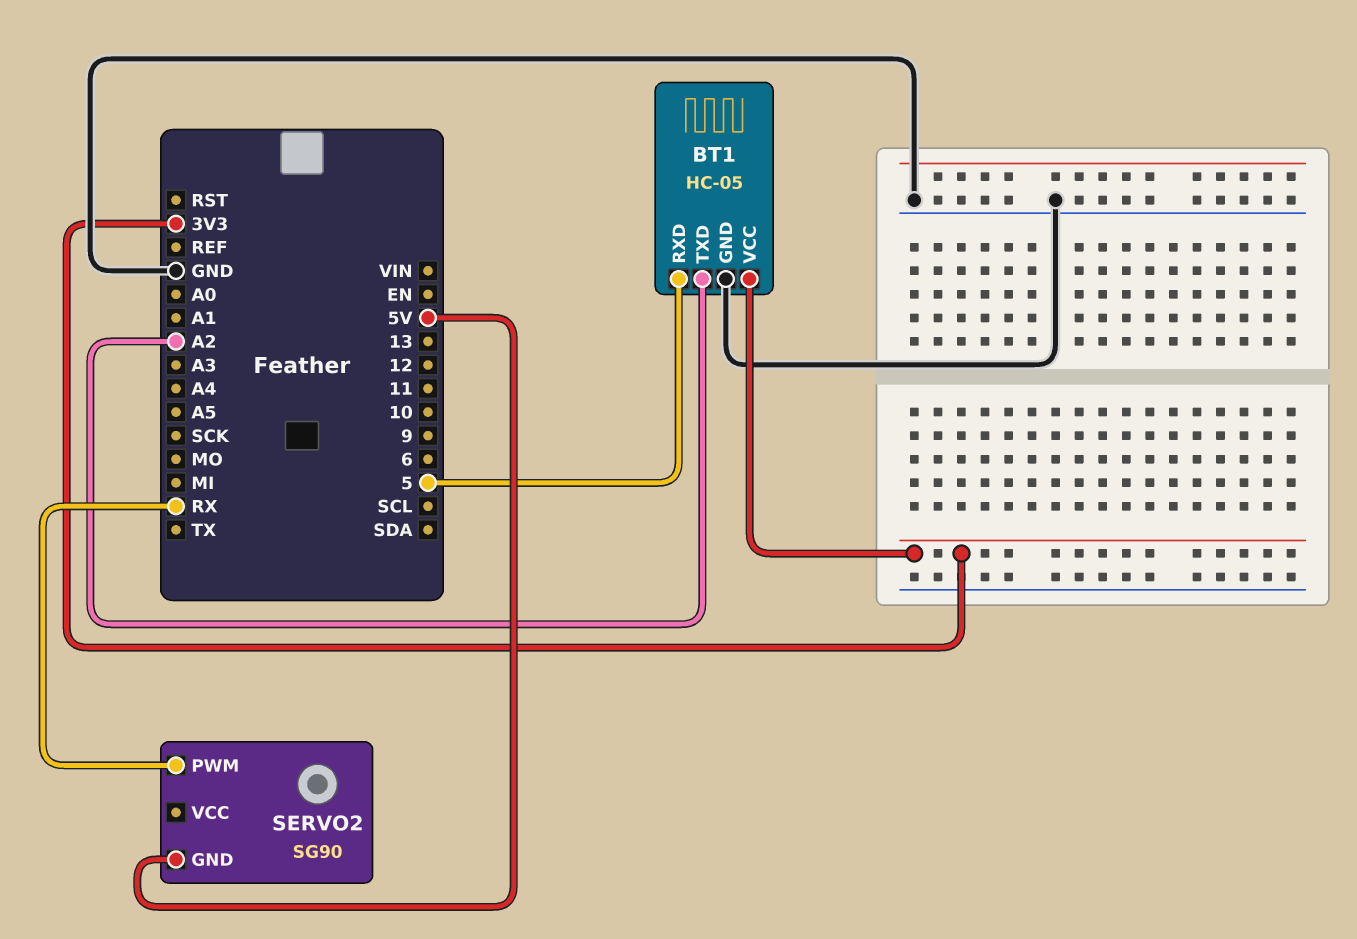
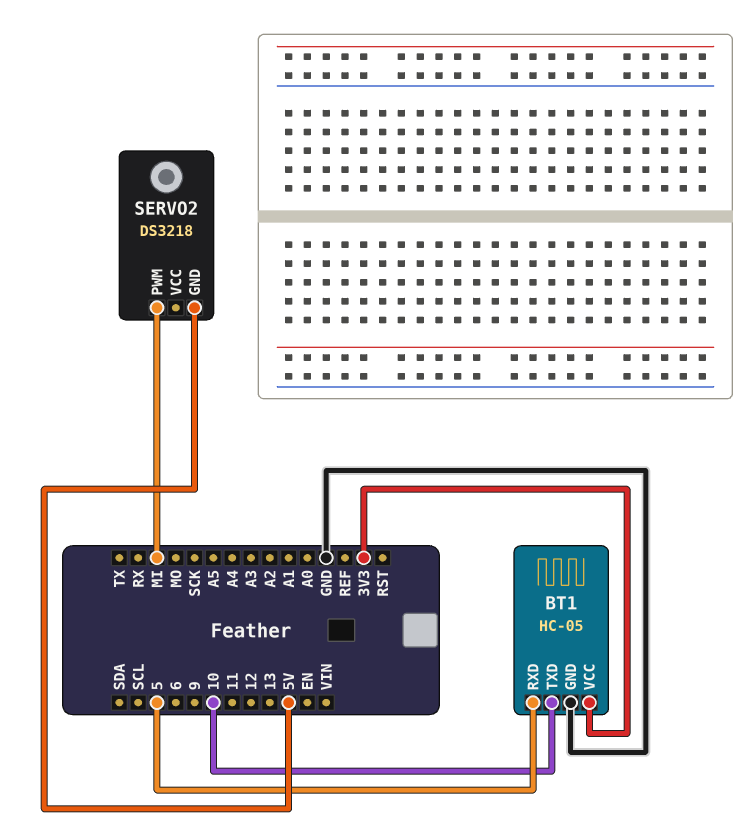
BT1 pin TXD: A2 -> 10
SERVO2: SG90 -> DS3218
SERVO2 pin PWM: RX -> MI

